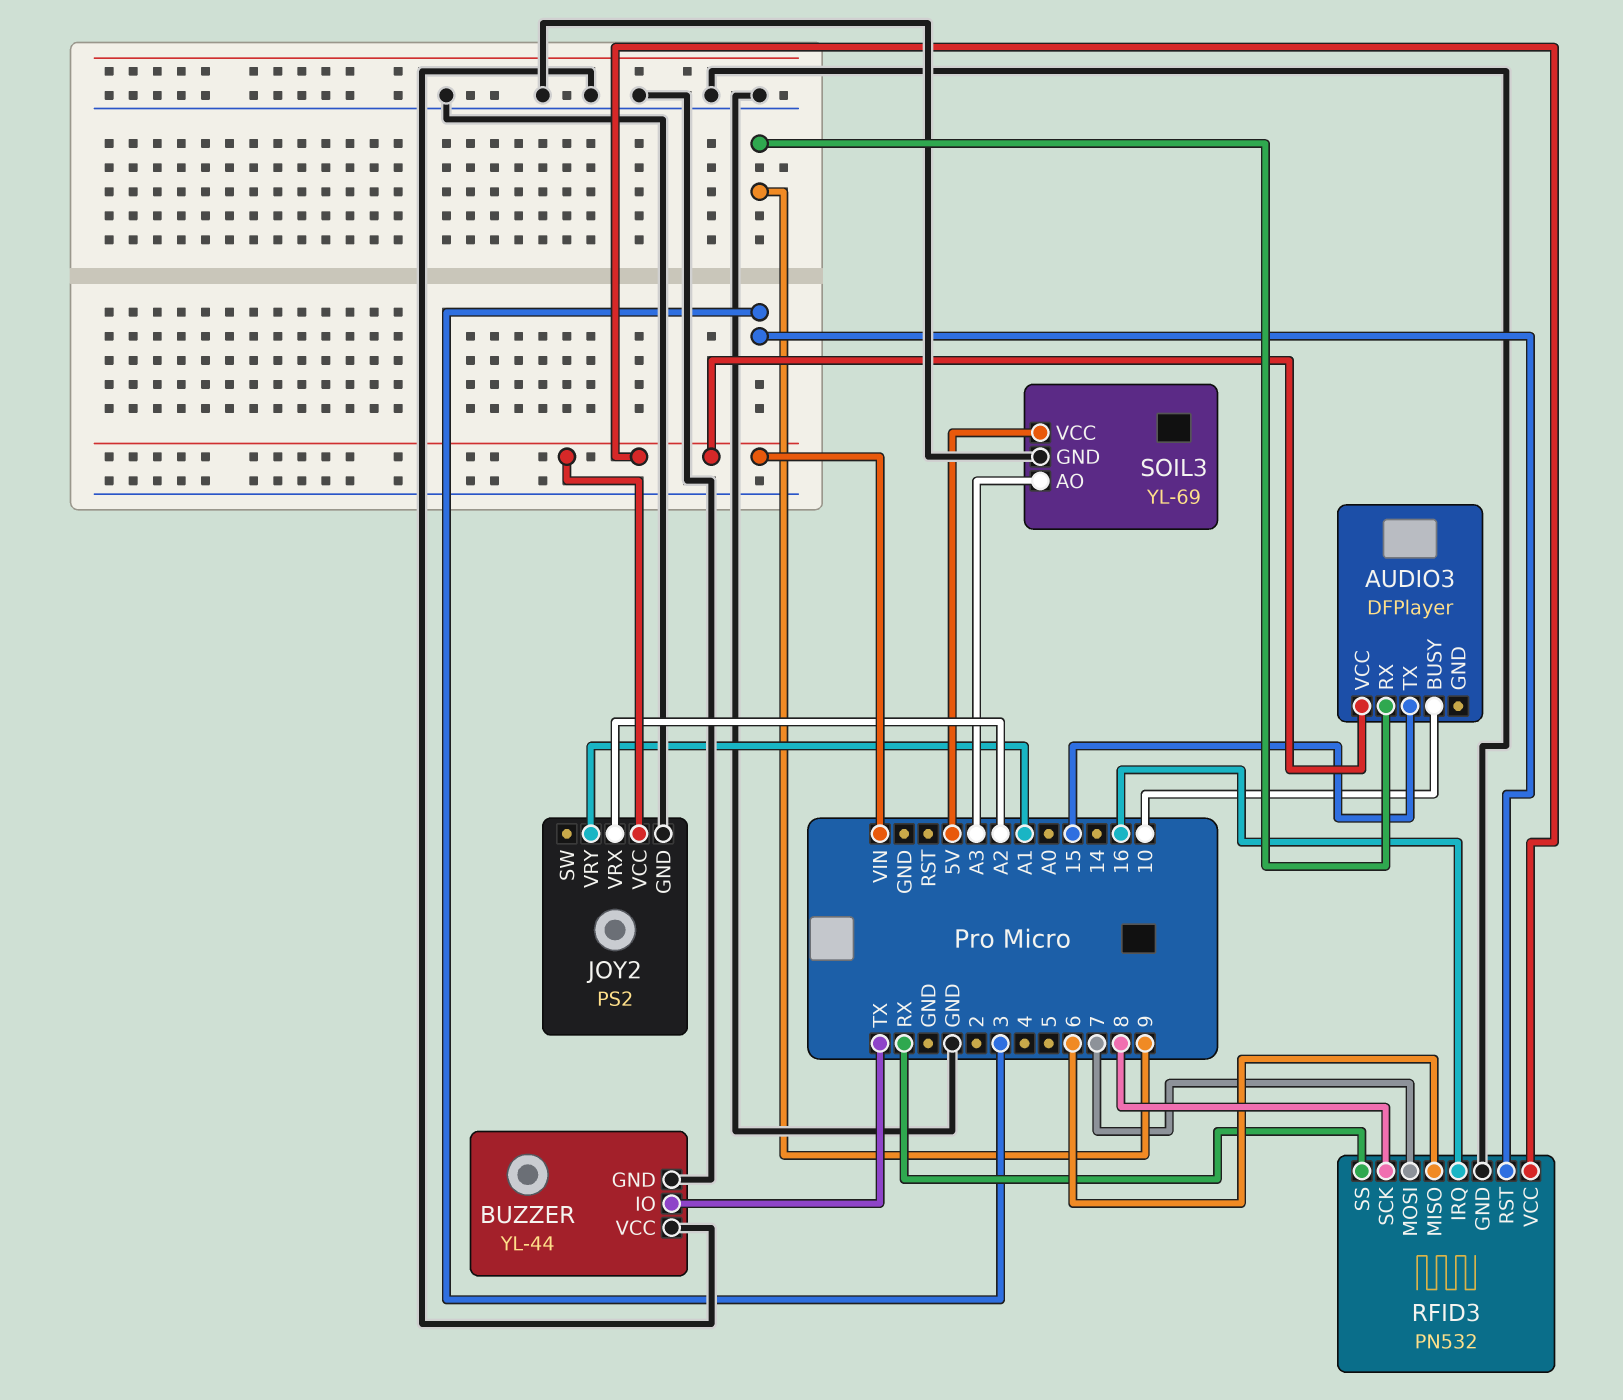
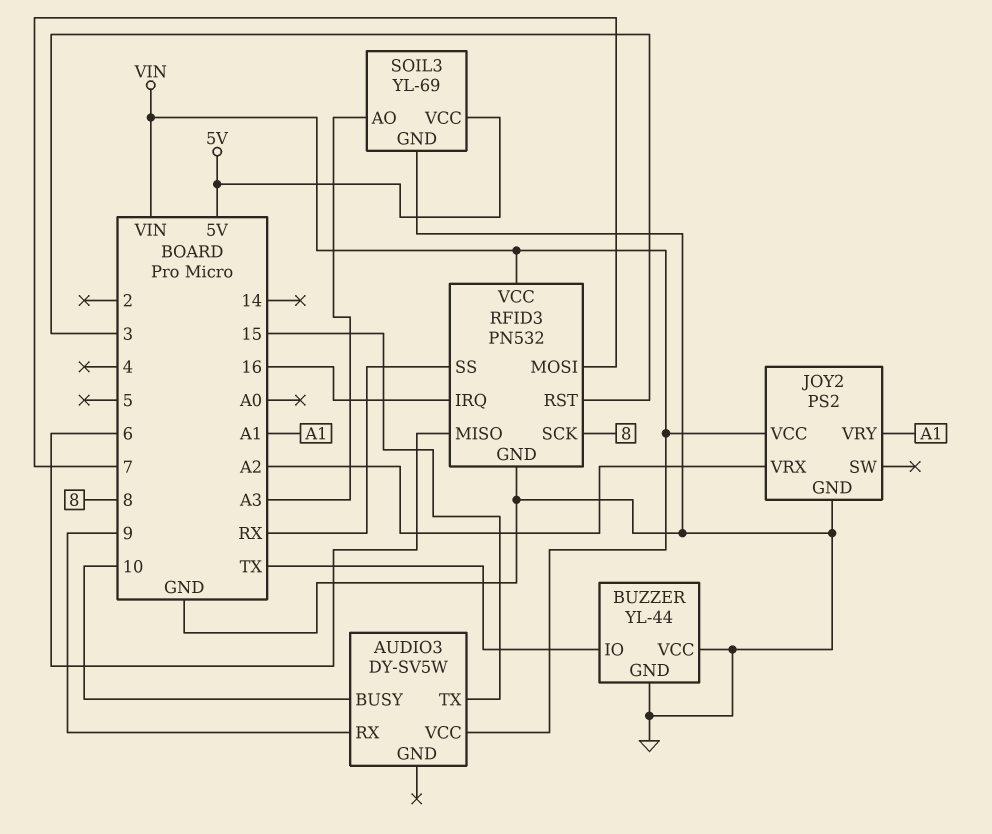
AUDIO3: DFPlayer -> DY-SV5W

